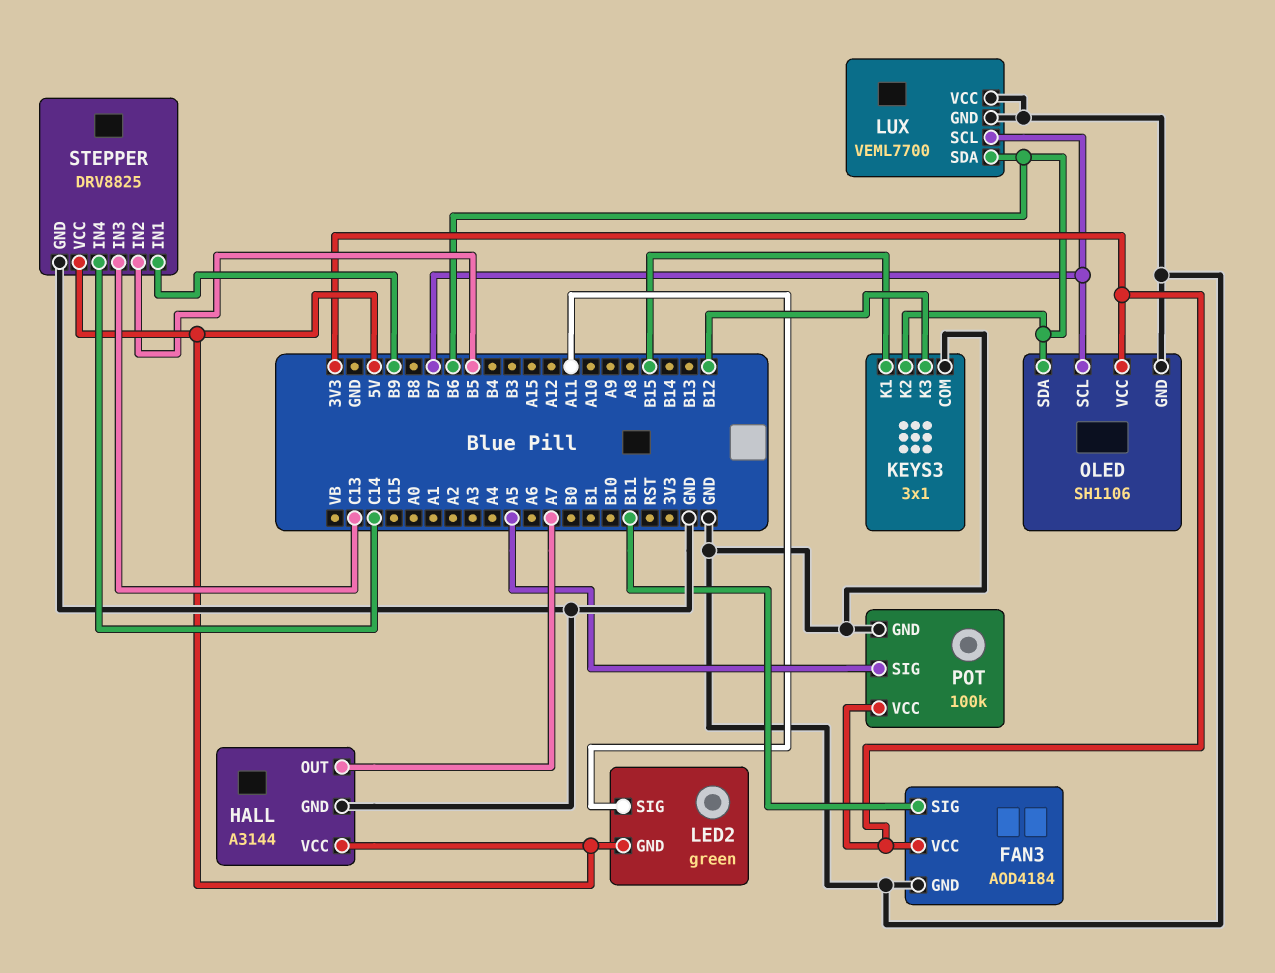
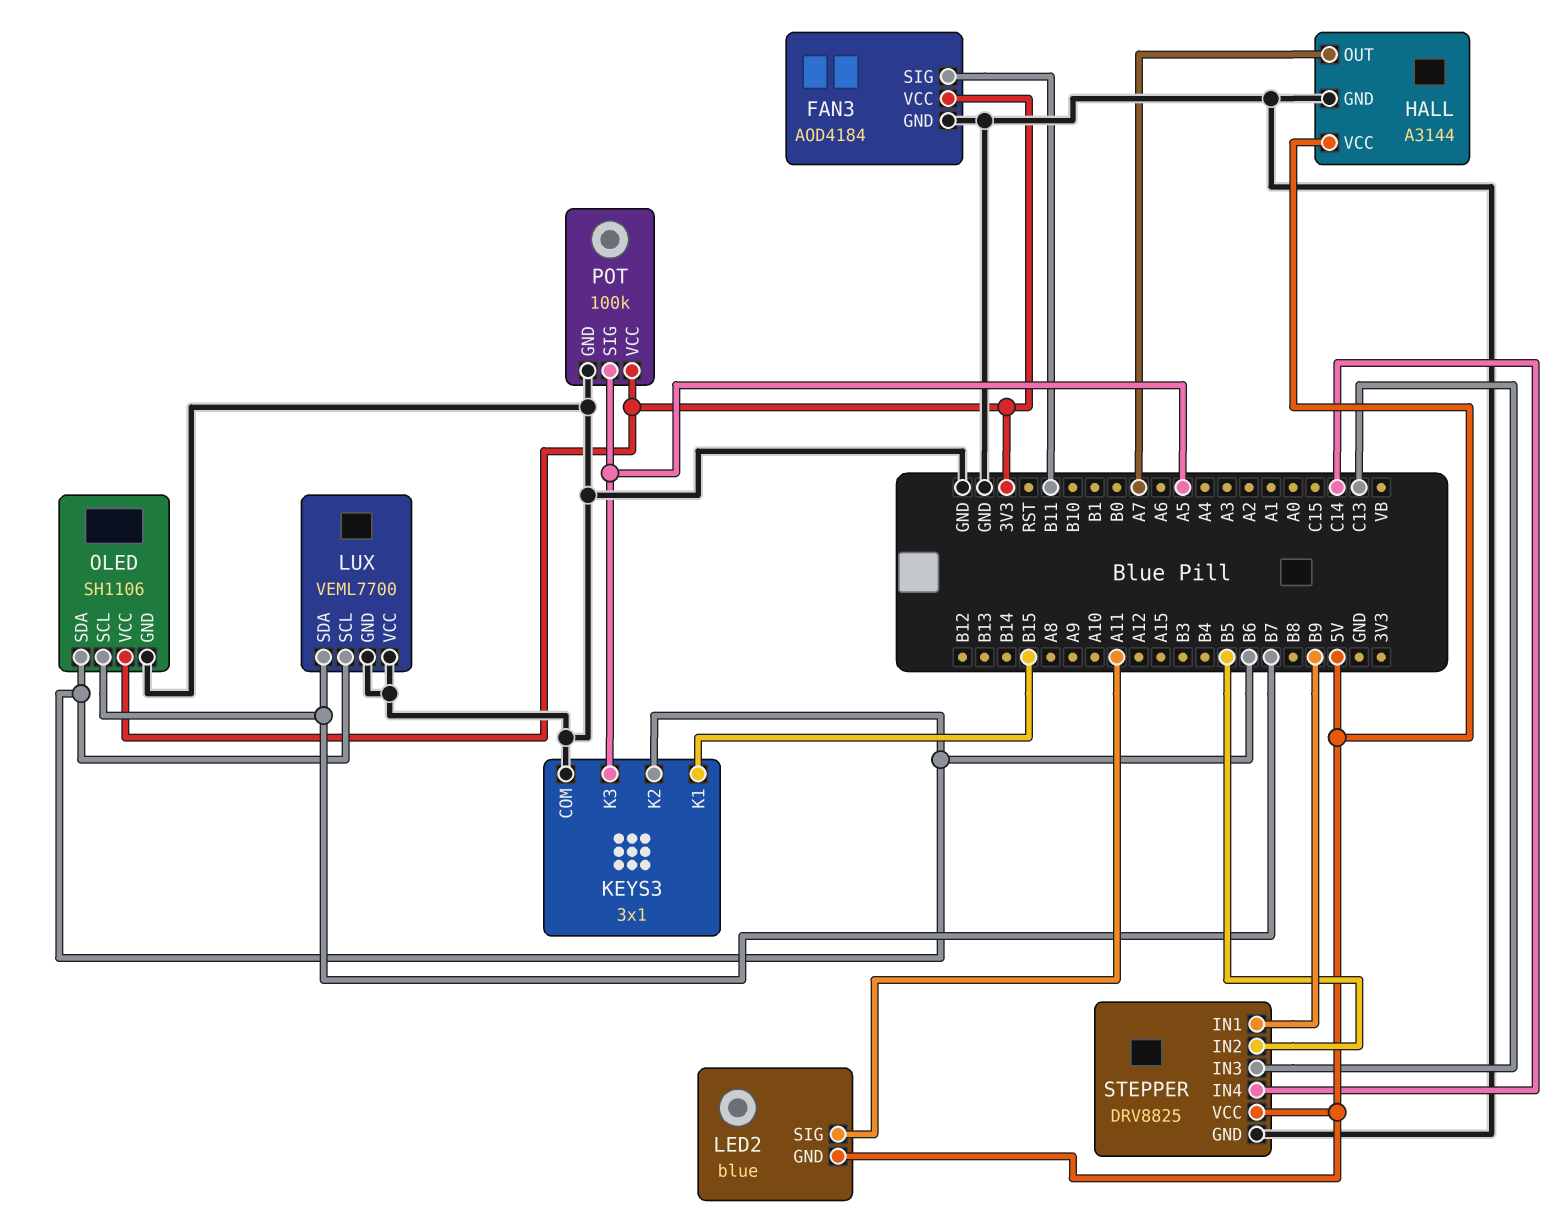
KEYS3 pin K3: B12 -> A5
LED2: green -> blue
LUX pin SCL: B7 -> B6
LUX pin SDA: B6 -> B7

